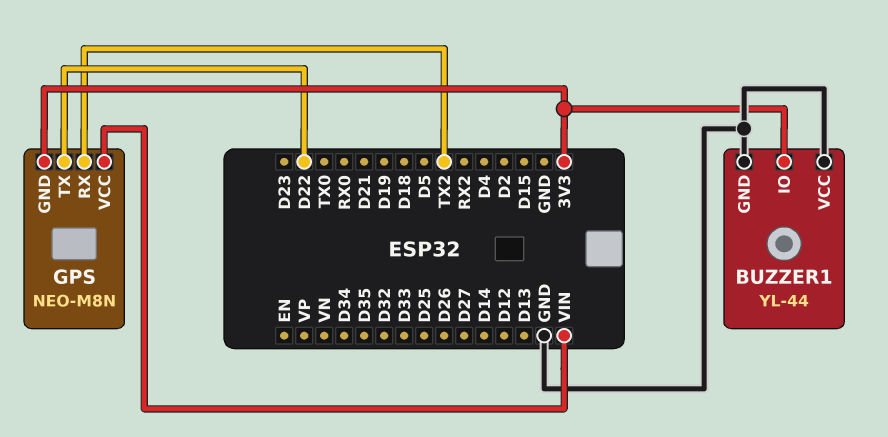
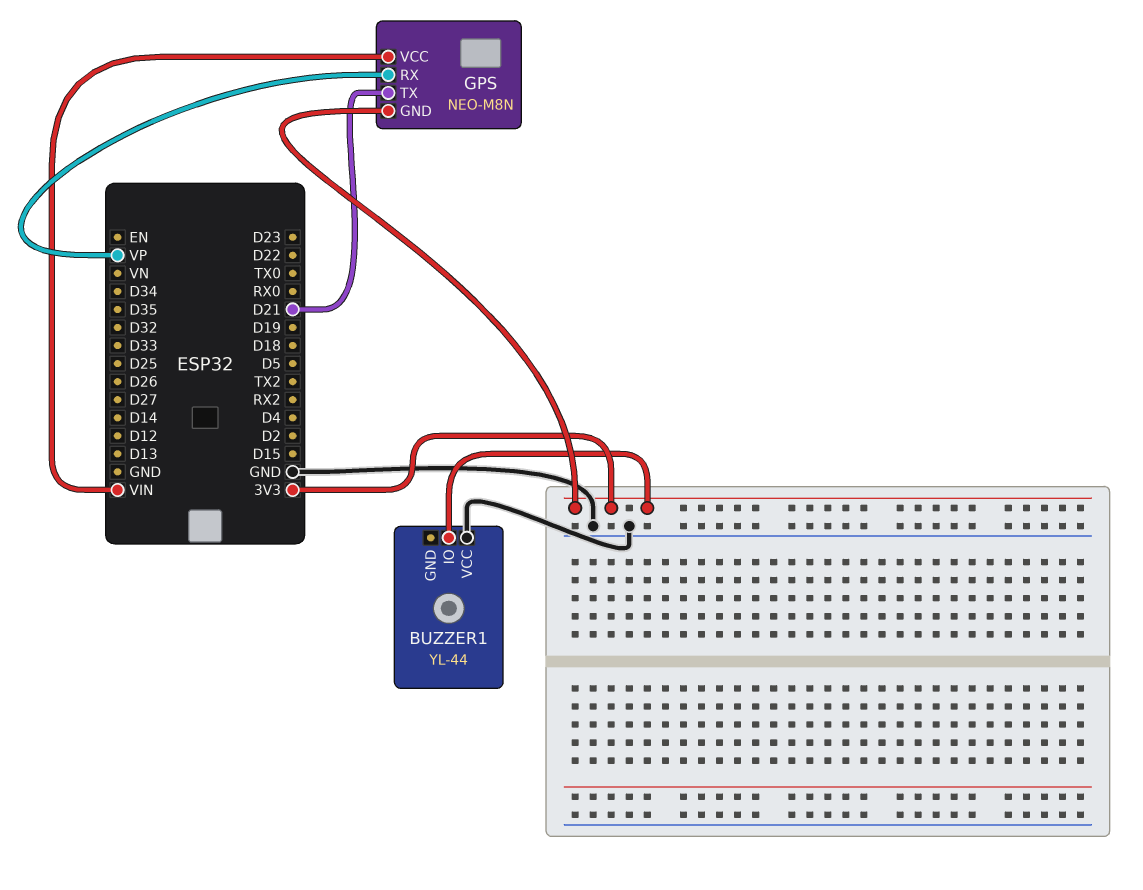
BUZZER1 pin GND: GND -> none
GPS pin RX: TX2 -> VP
GPS pin TX: D22 -> D21

